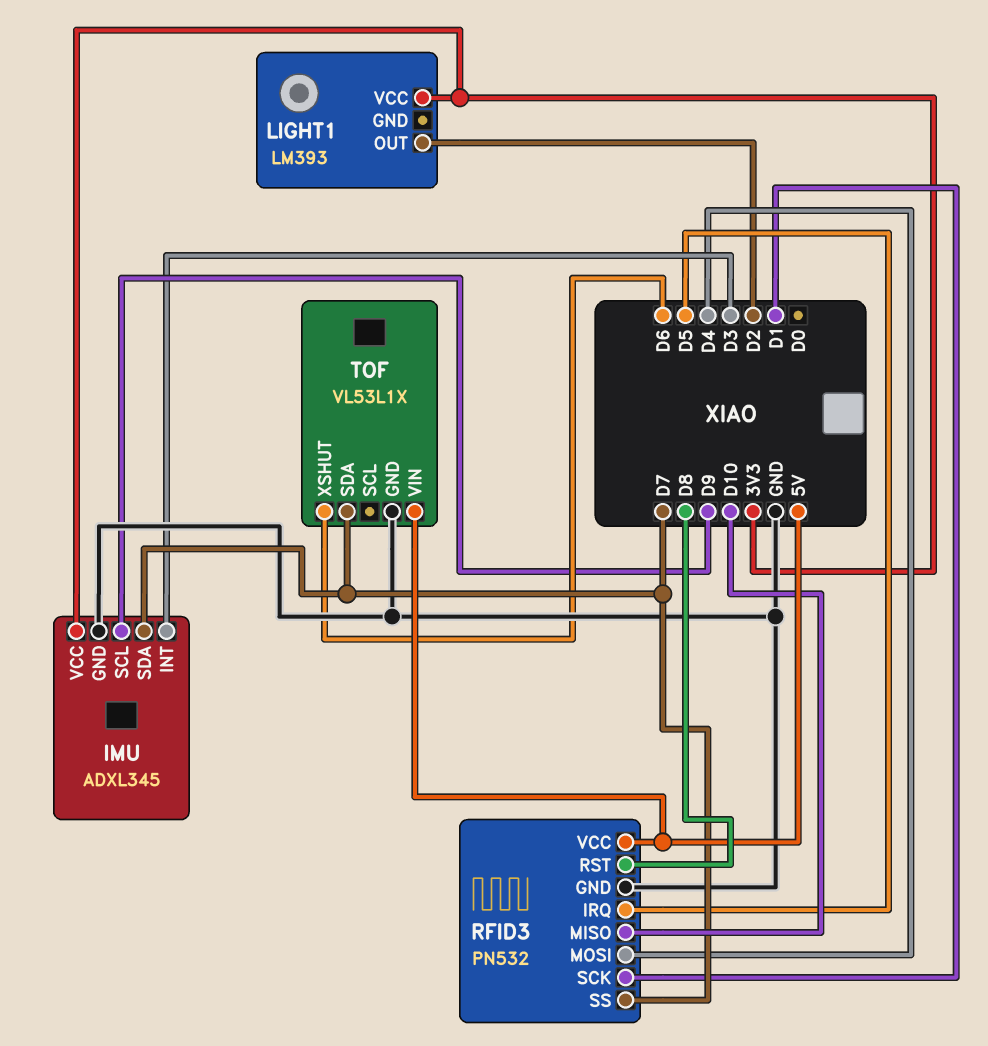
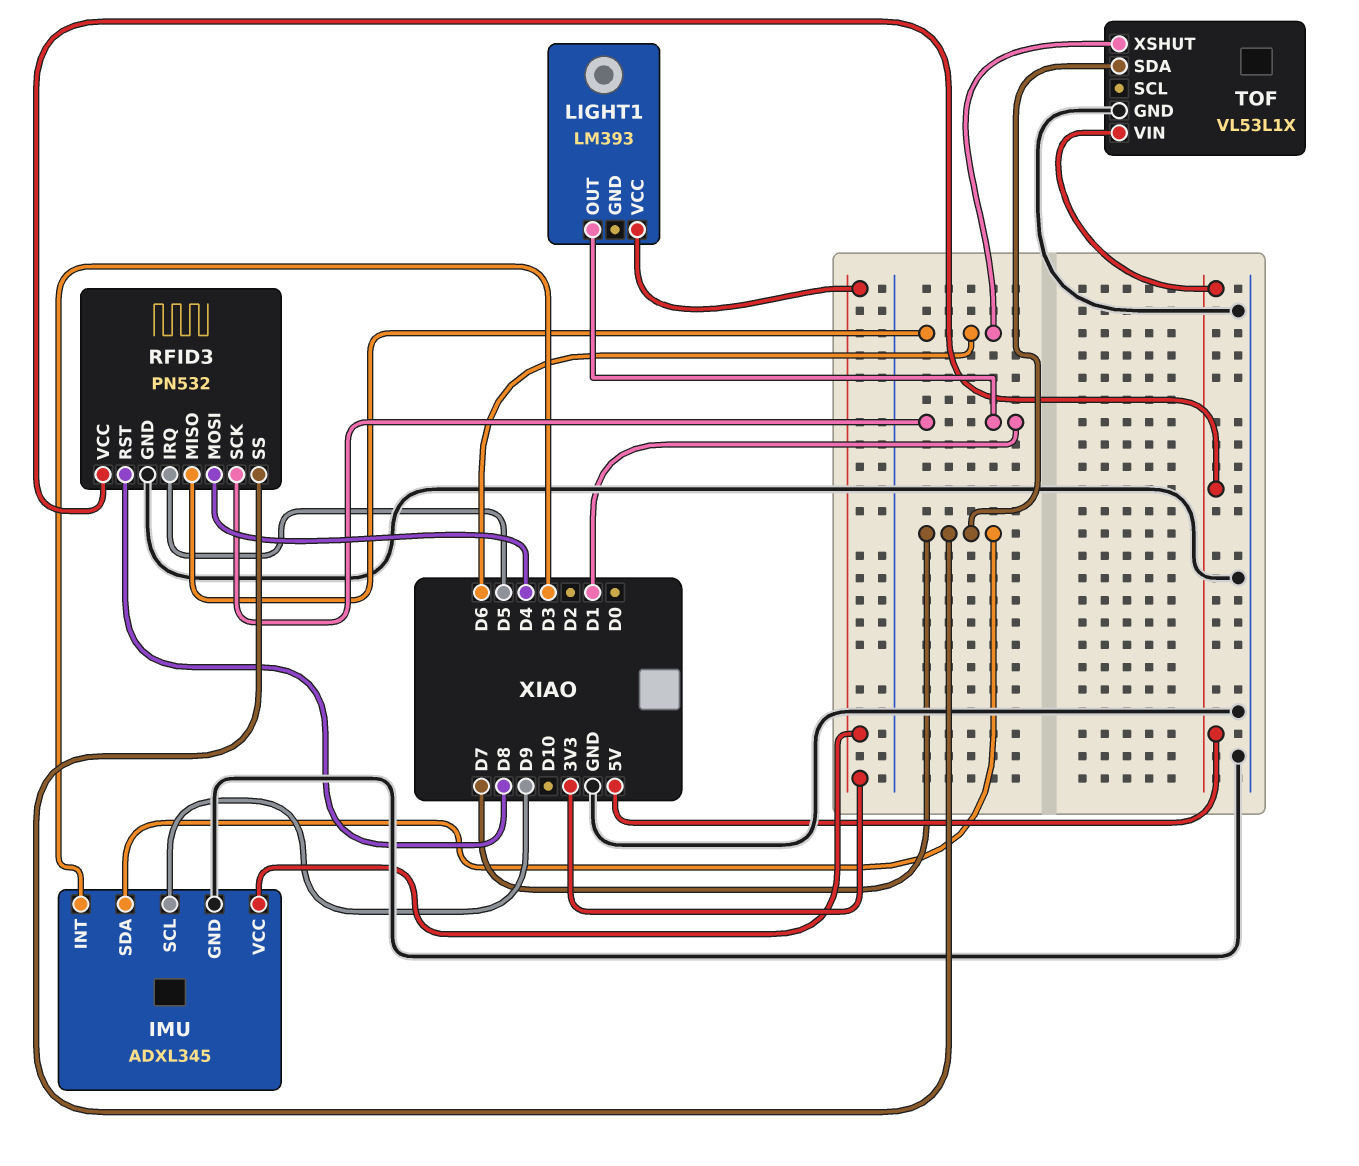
LIGHT1 pin OUT: D2 -> D1
RFID3 pin MISO: D10 -> D6

